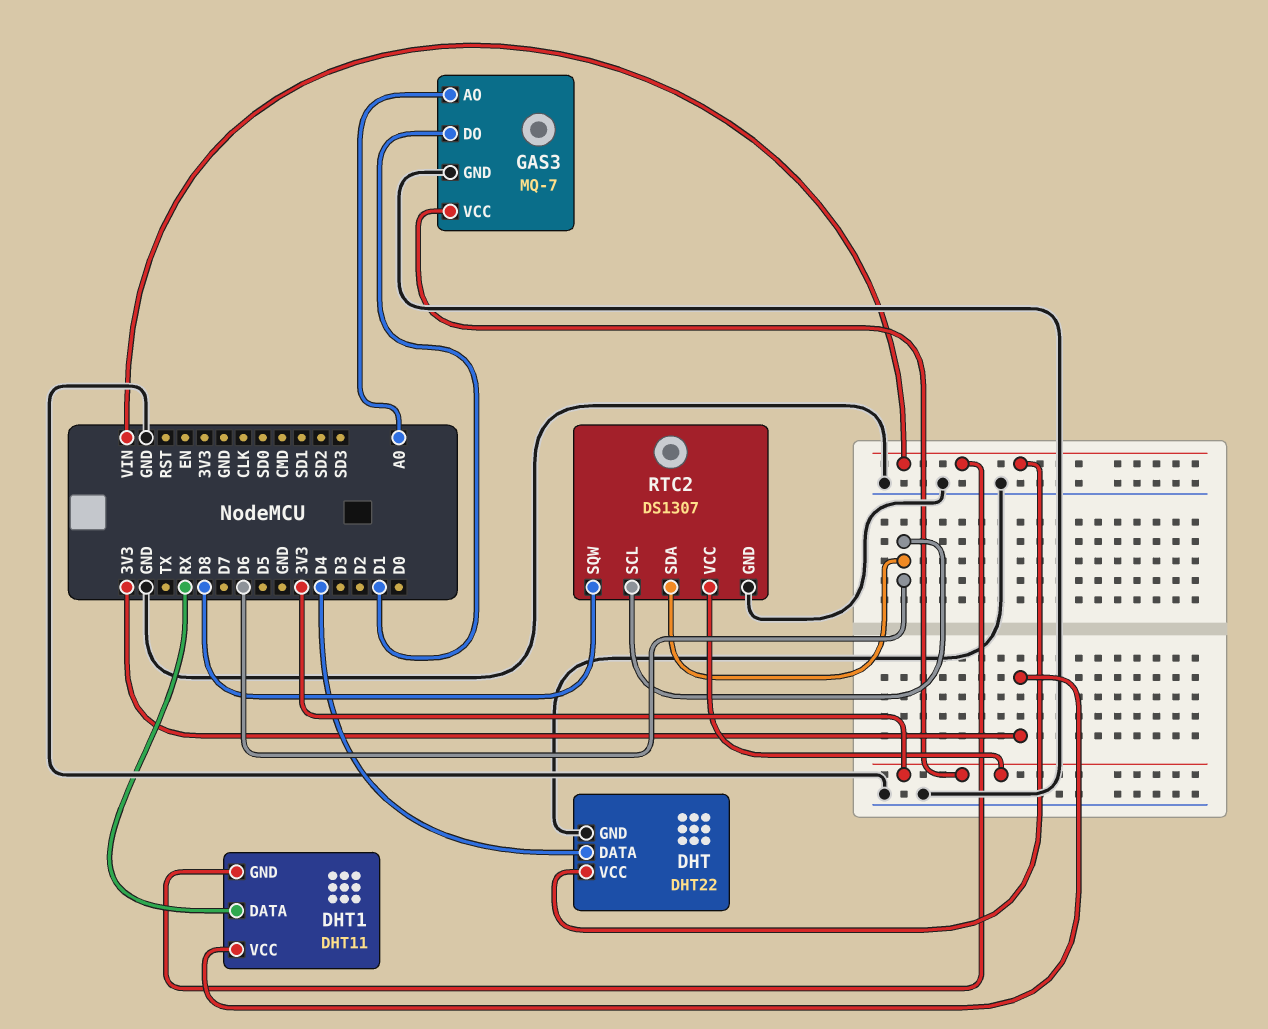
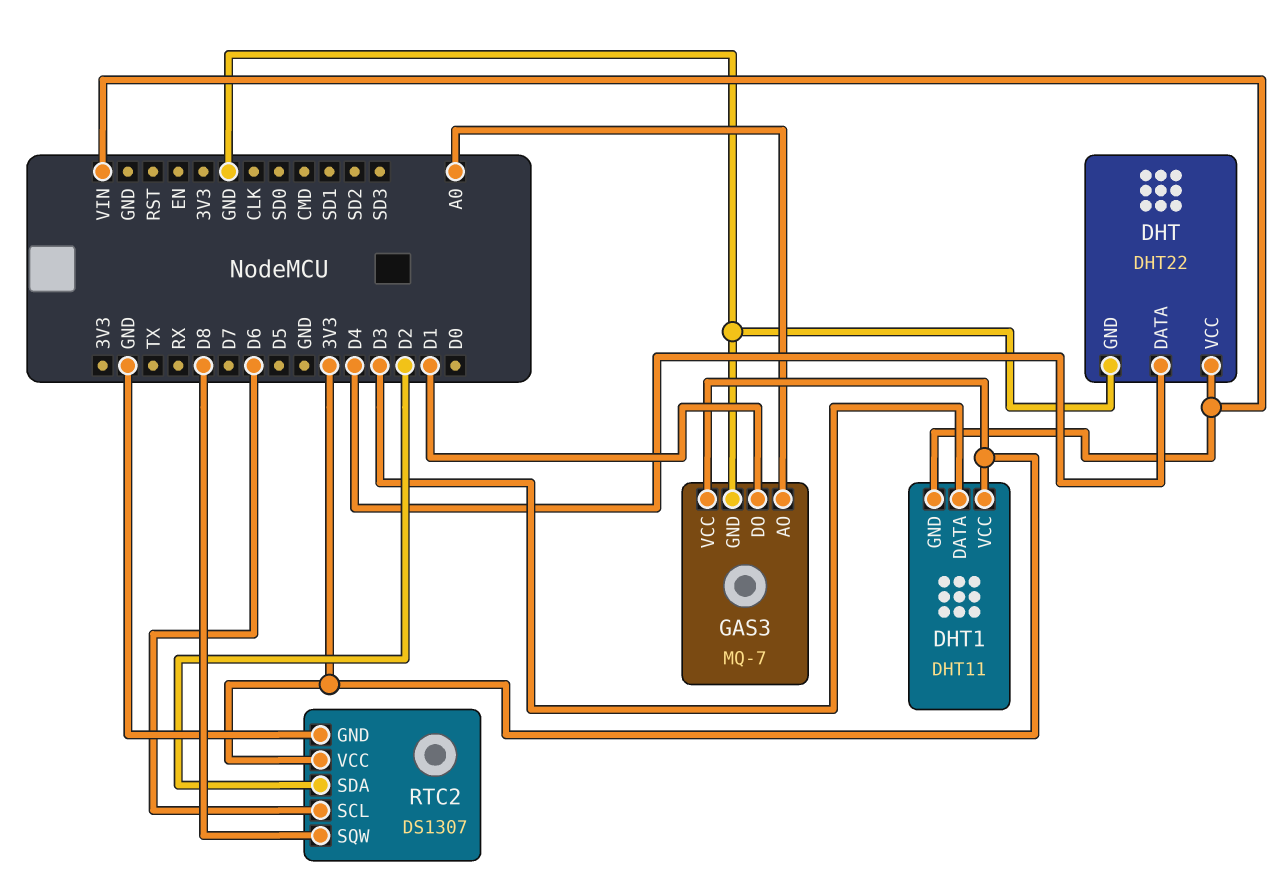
DHT1 pin DATA: RX -> D3
RTC2 pin SDA: D6 -> D2

